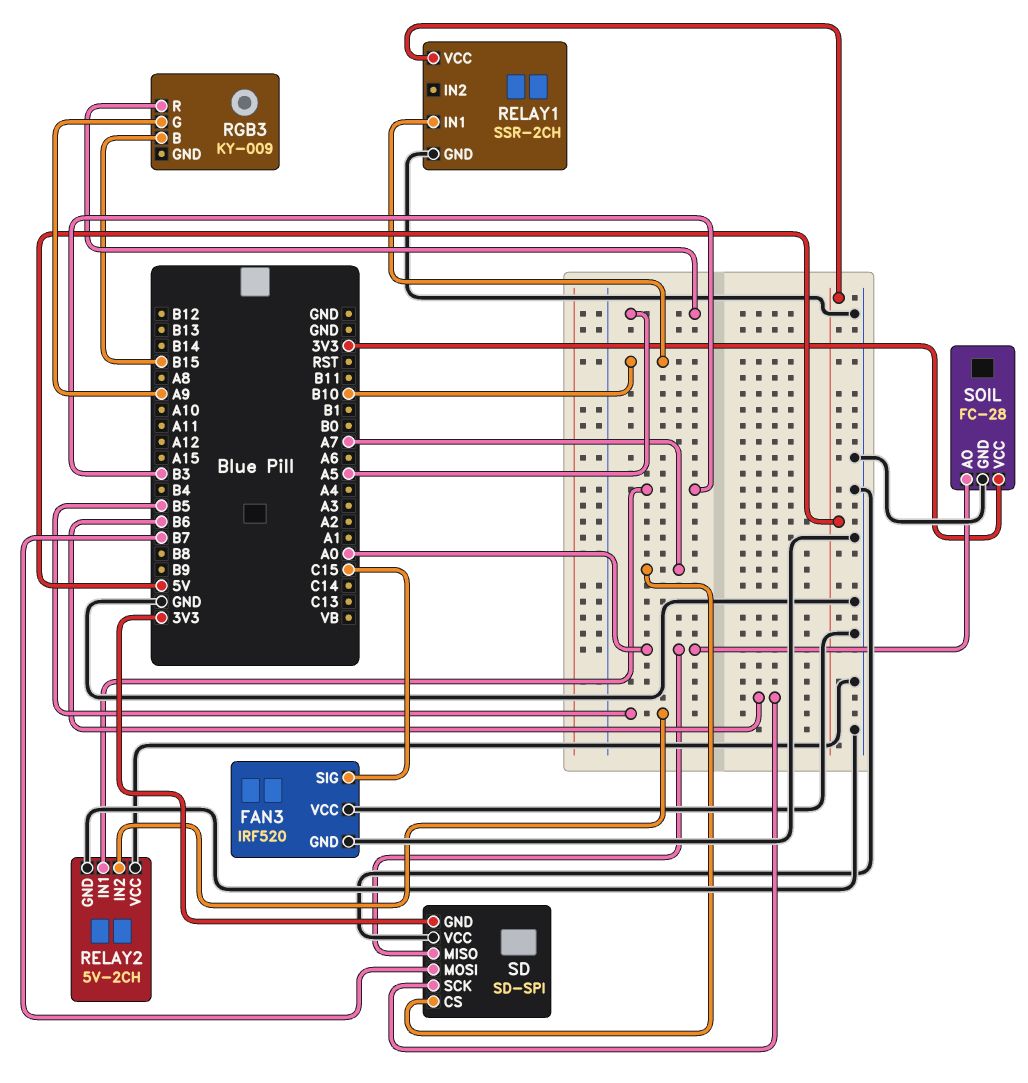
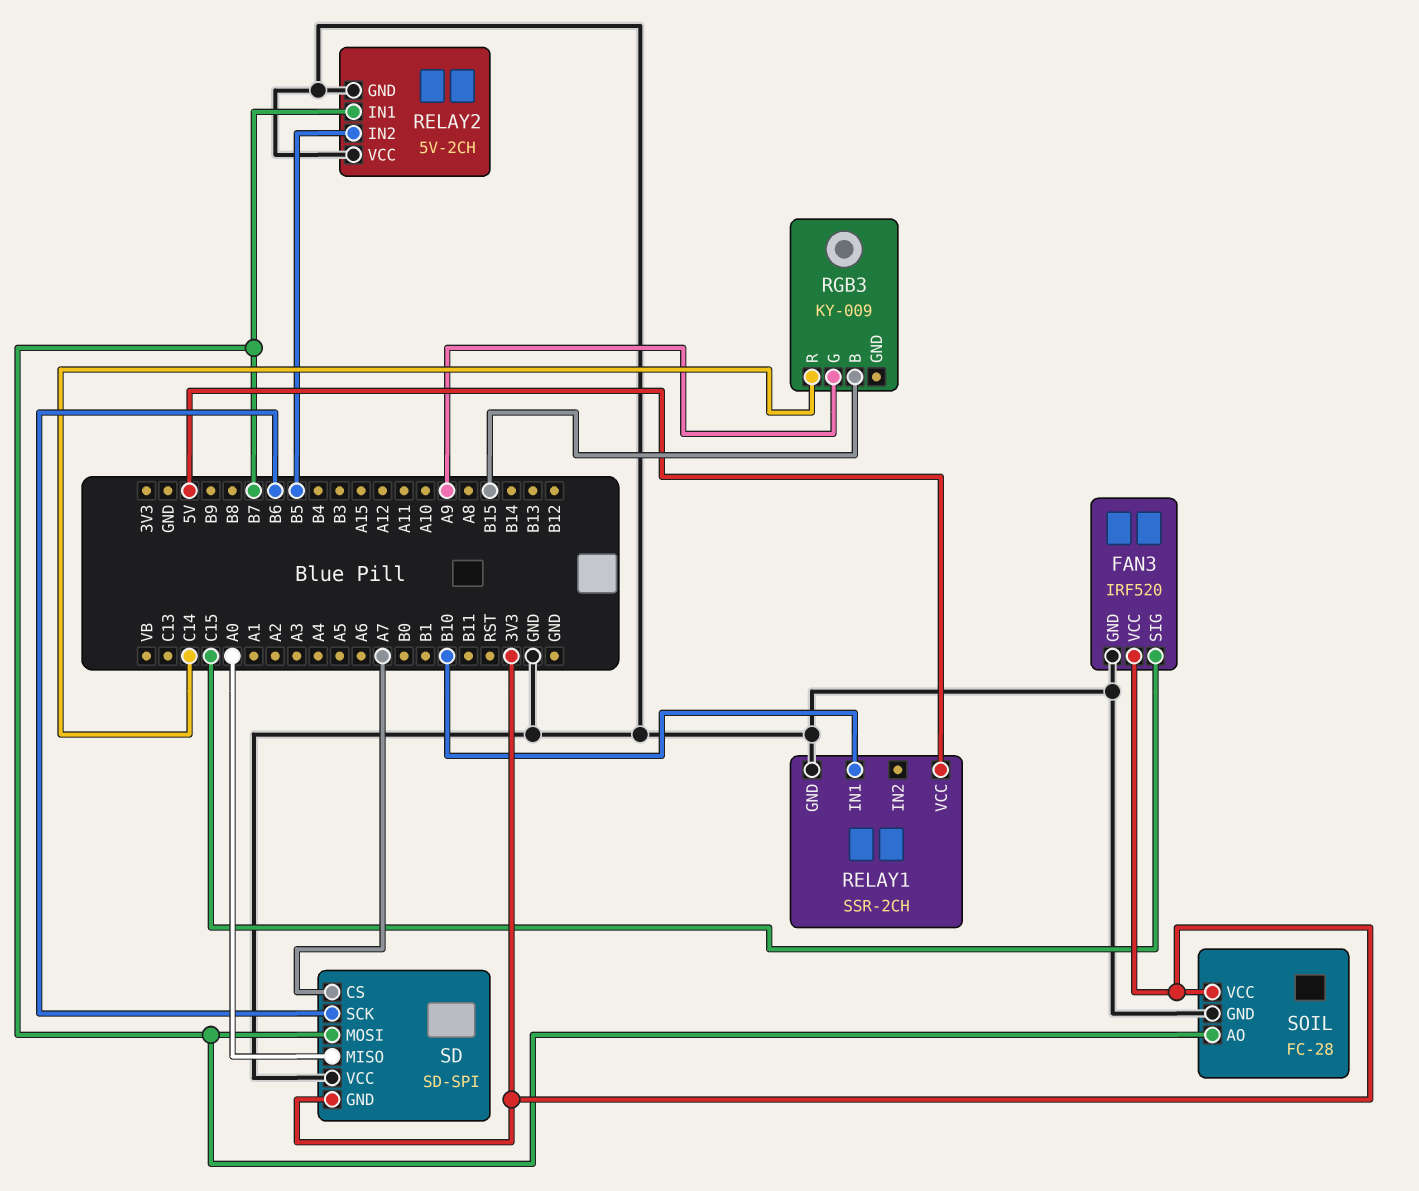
FAN3 pin VCC: GND -> 3V3
RELAY2 pin IN1: B3 -> B7
RGB3 pin R: A5 -> C14
SOIL pin AO: A0 -> B7

